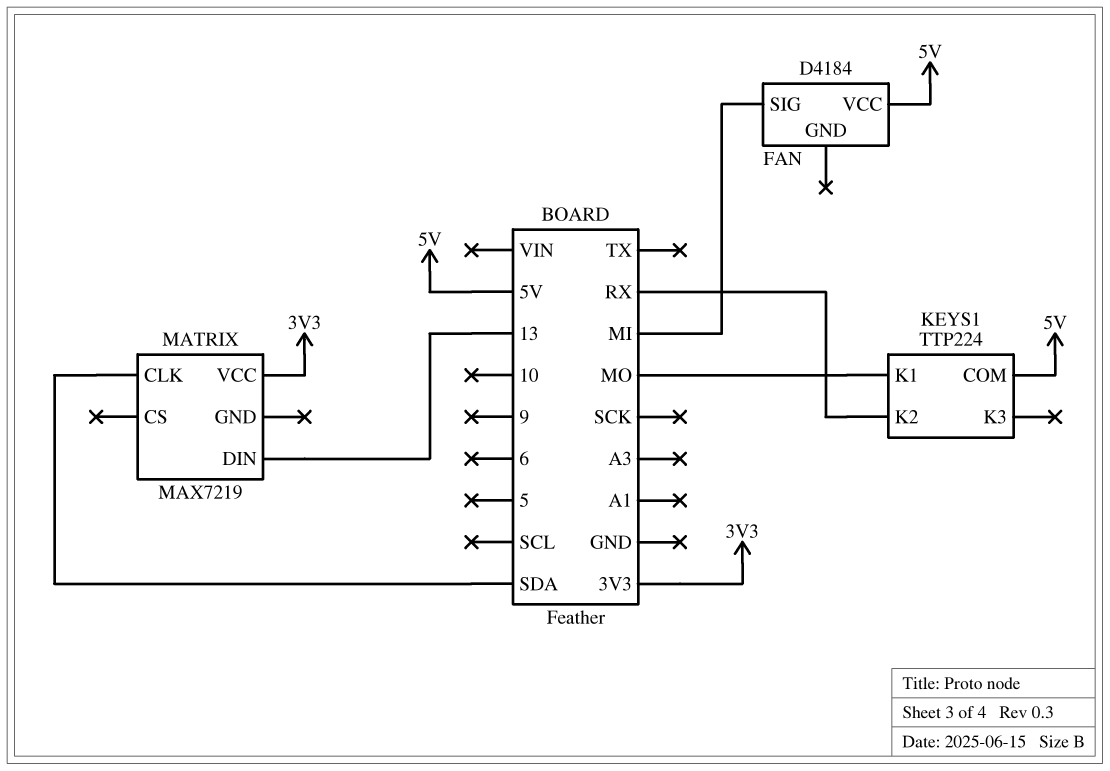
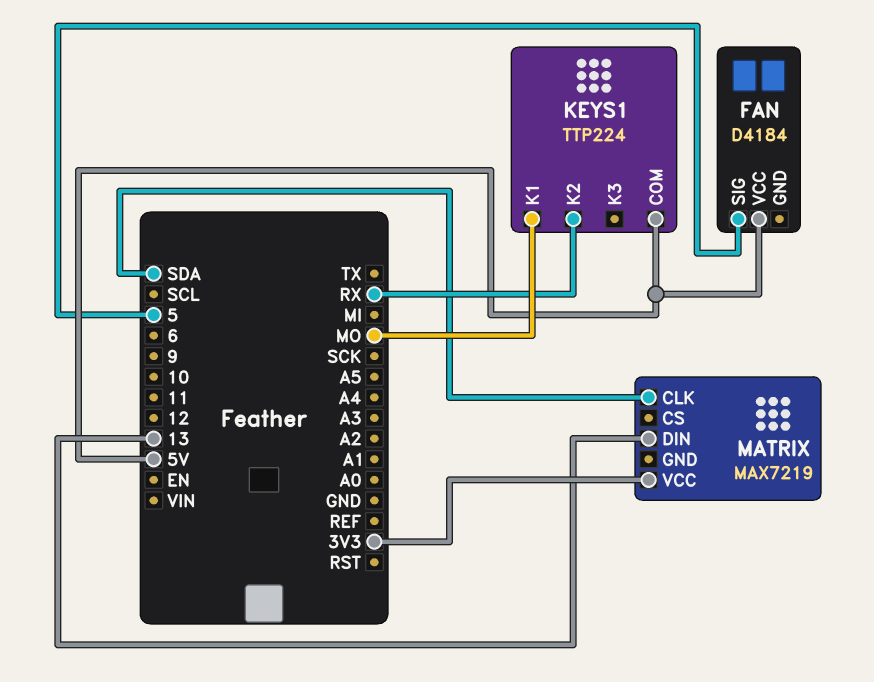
FAN pin SIG: MI -> 5

